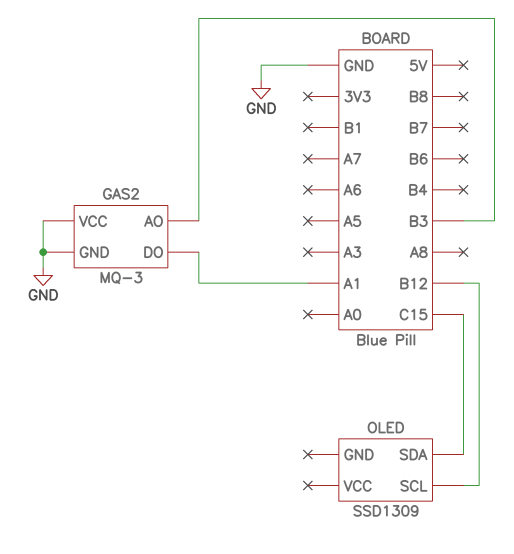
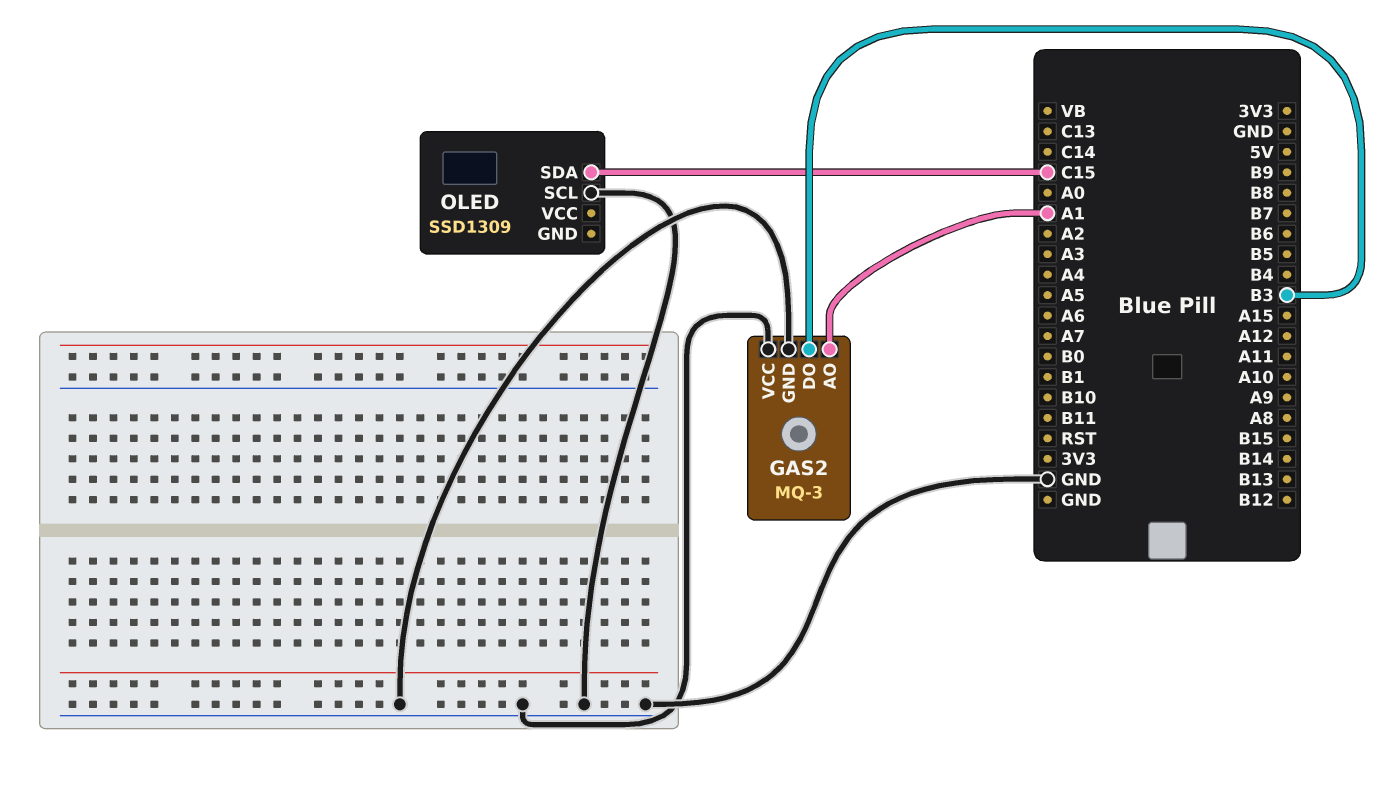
GAS2 pin AO: B3 -> A1
GAS2 pin DO: A1 -> B3
OLED pin SCL: B12 -> GND

